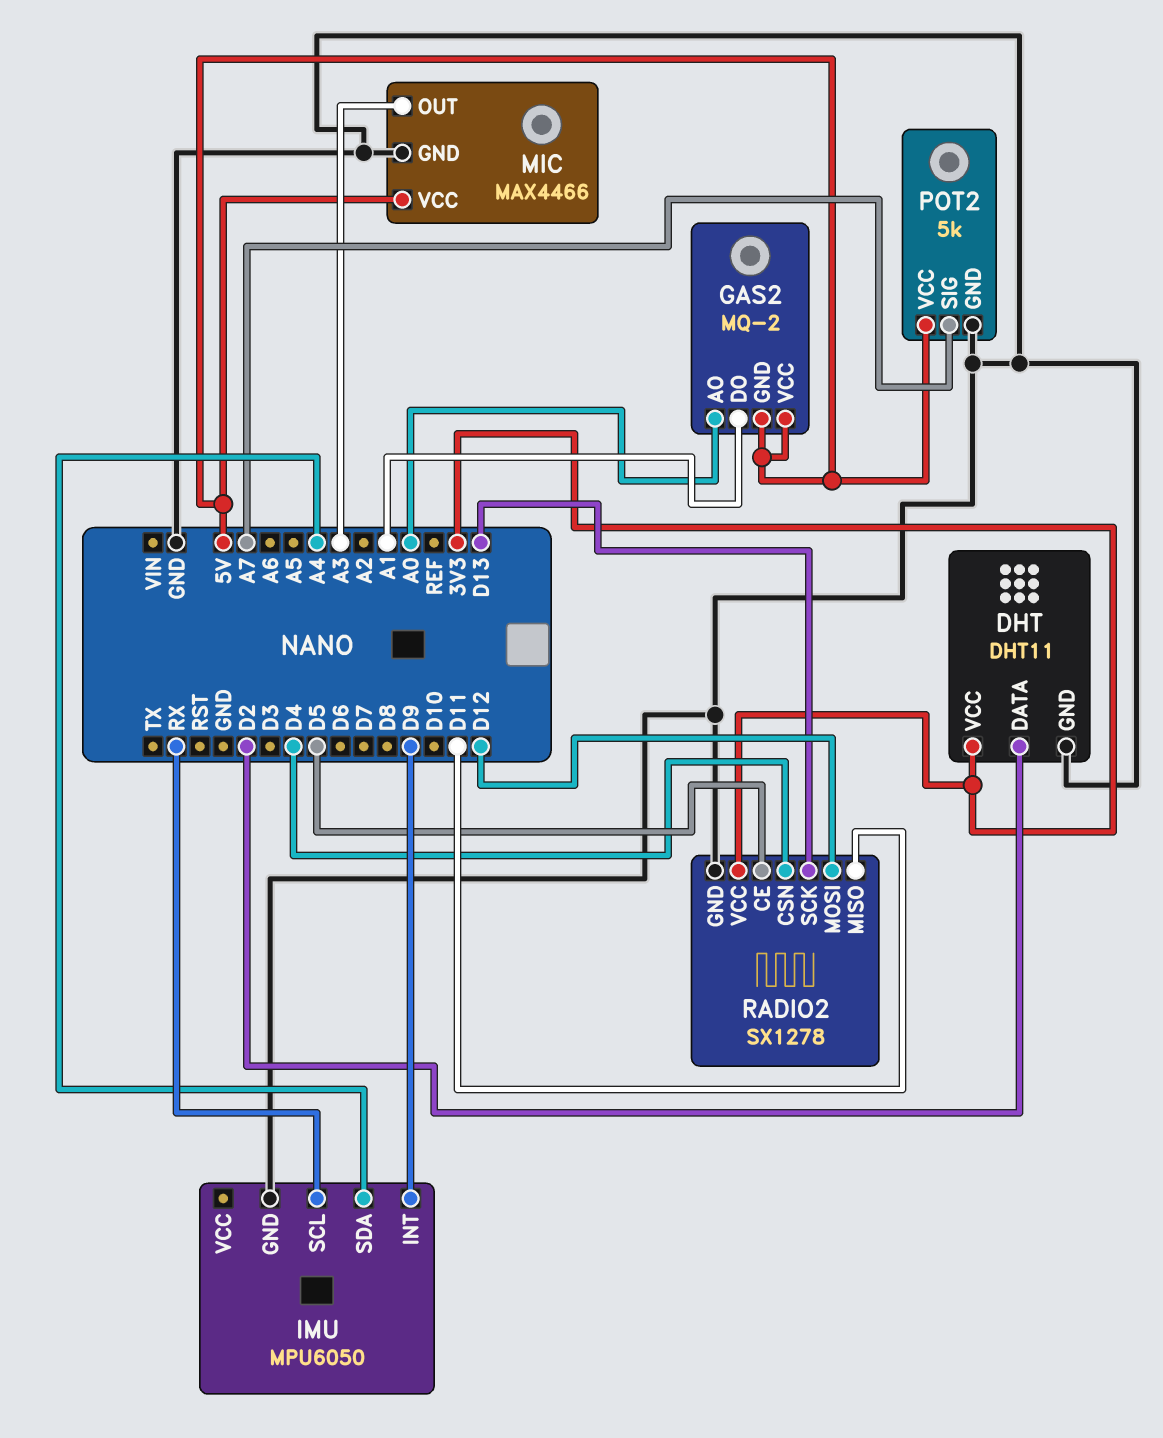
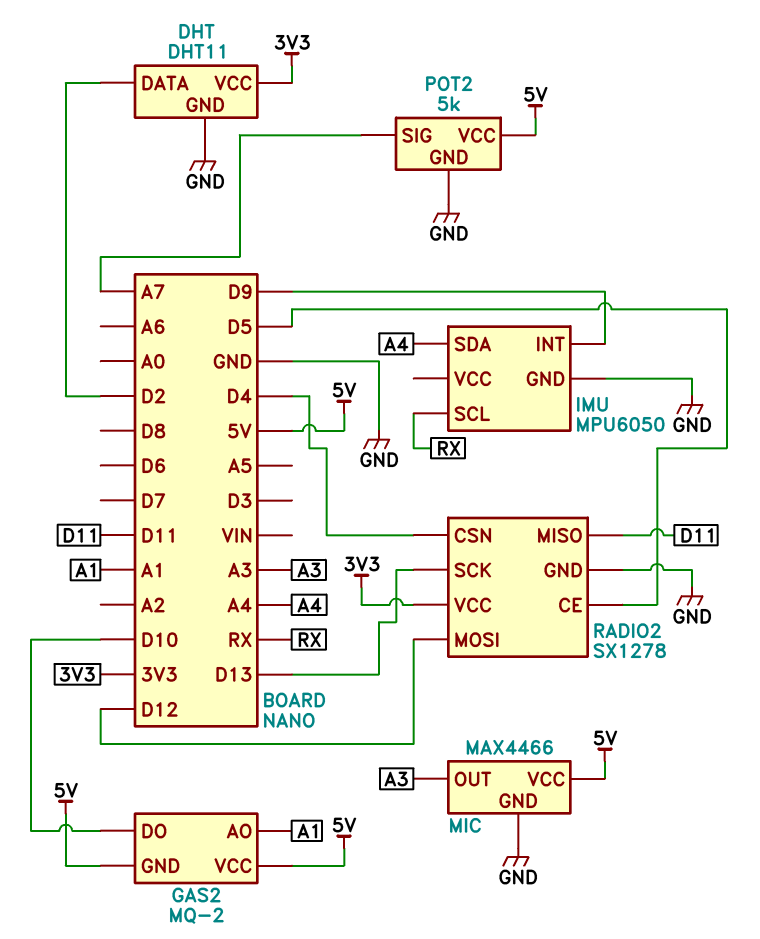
GAS2 pin AO: A0 -> A1
GAS2 pin DO: A1 -> D10

